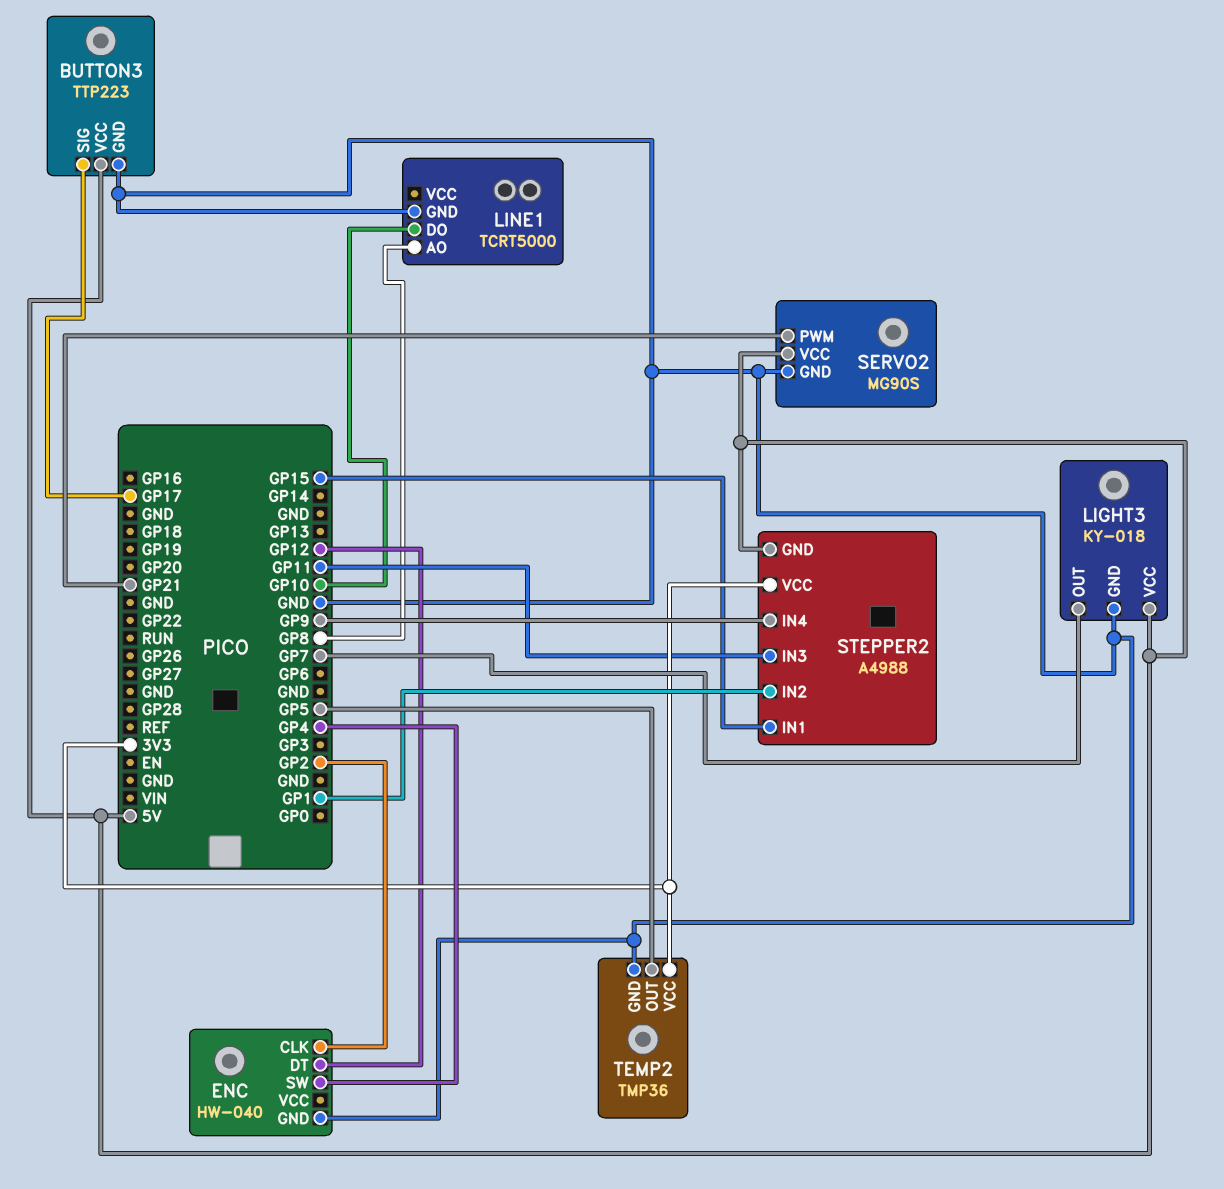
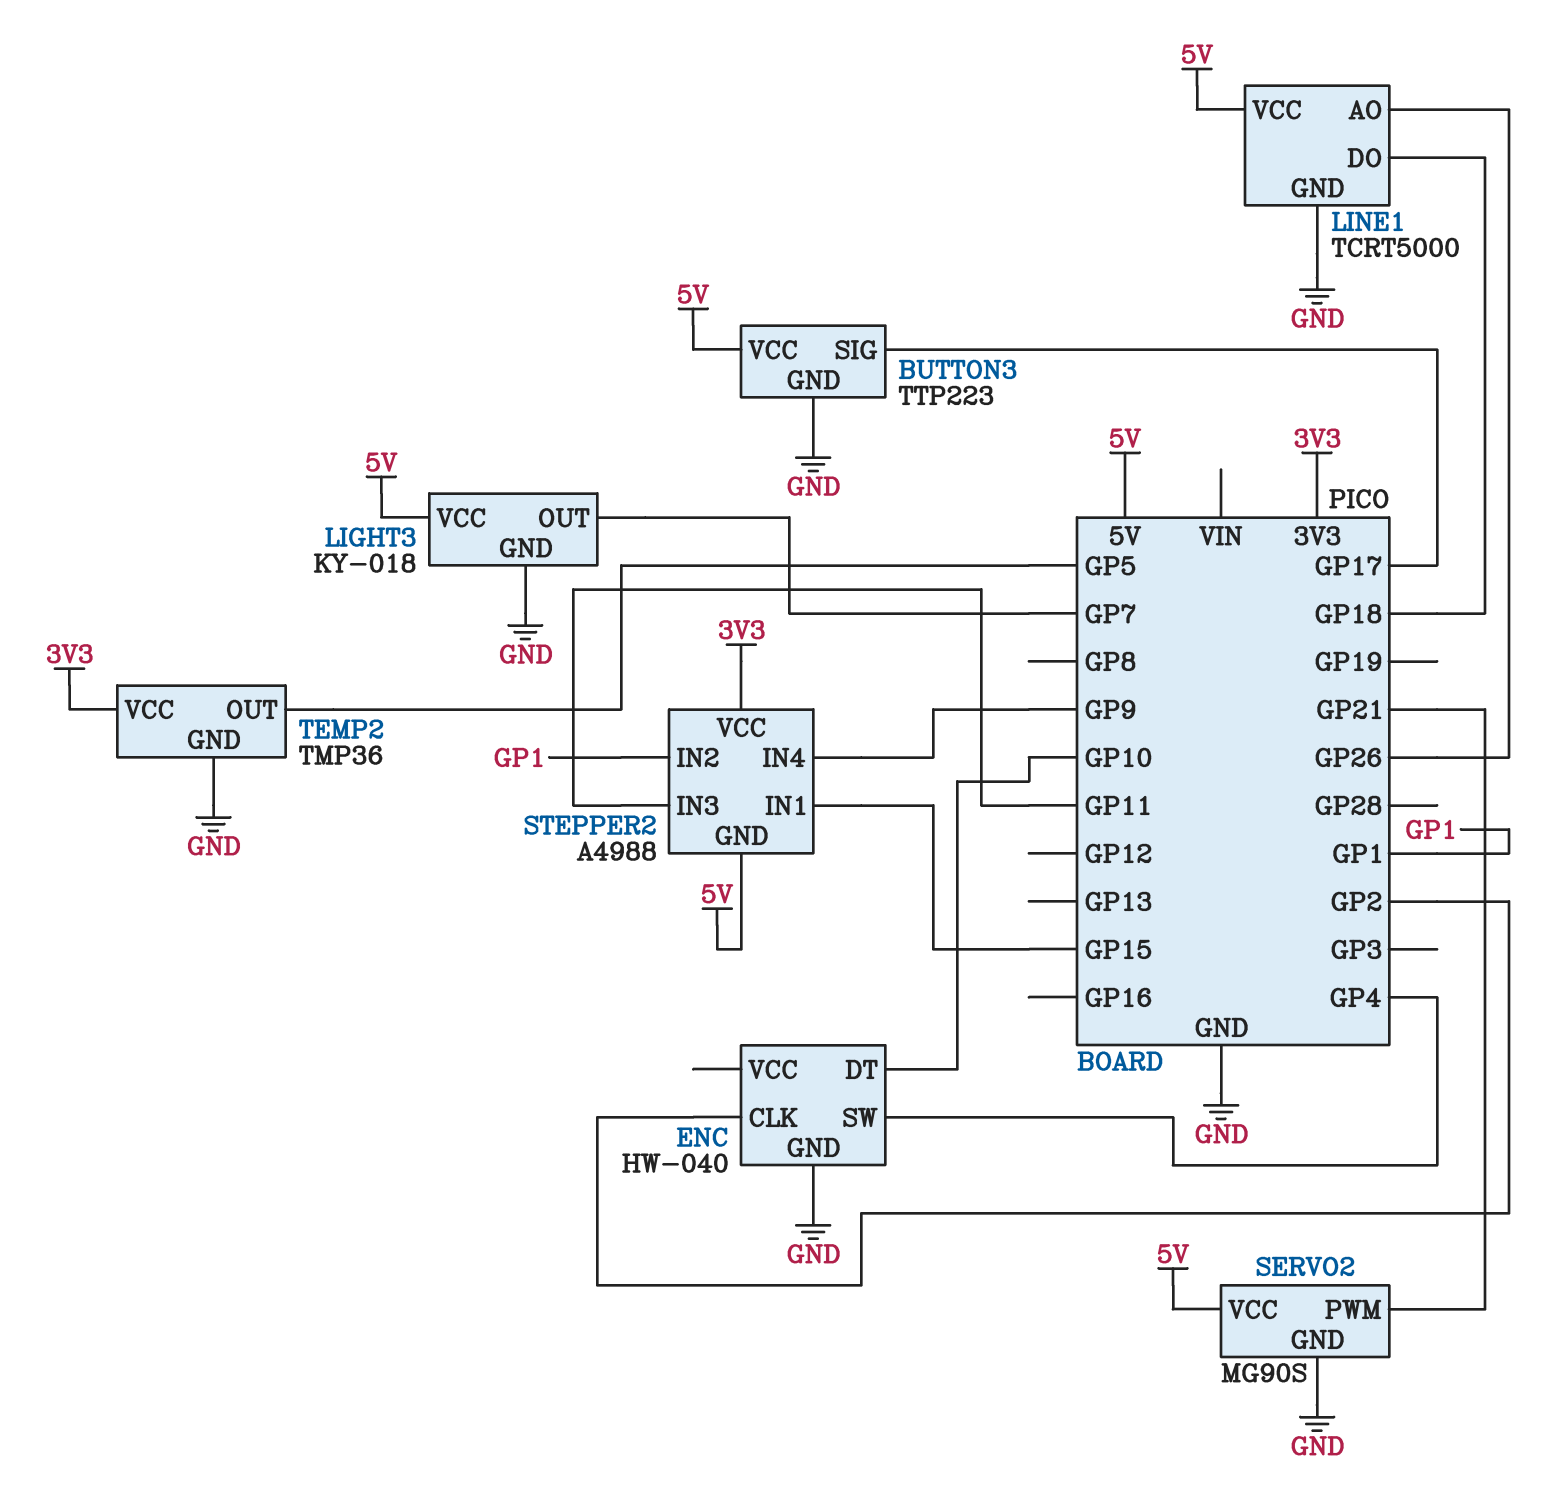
ENC pin DT: GP12 -> GP10
LINE1 pin AO: GP8 -> GP26
LINE1 pin DO: GP10 -> GP18
LINE1 pin VCC: none -> 5V

